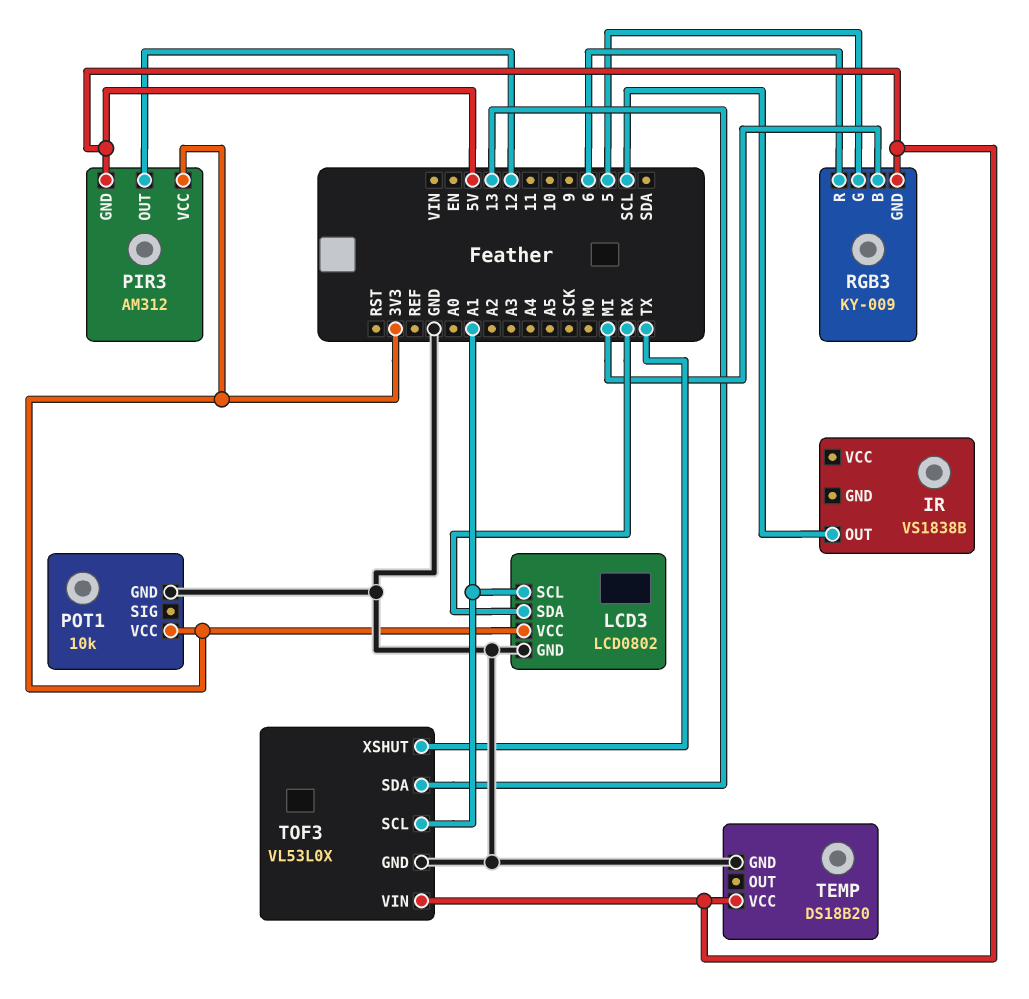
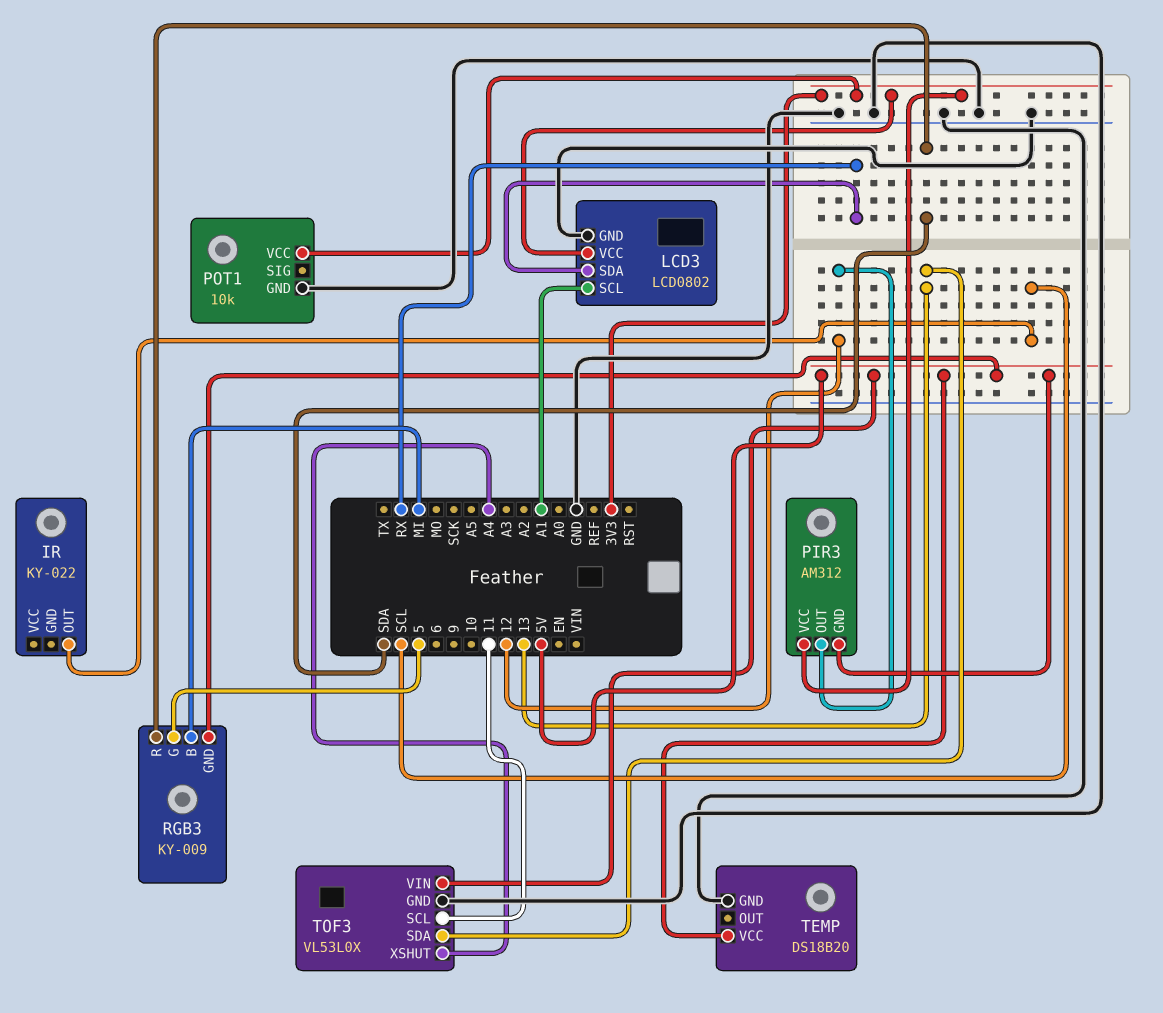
IR: VS1838B -> KY-022
RGB3 pin R: 6 -> SDA
TOF3 pin SCL: A1 -> 11
TOF3 pin XSHUT: TX -> A4

